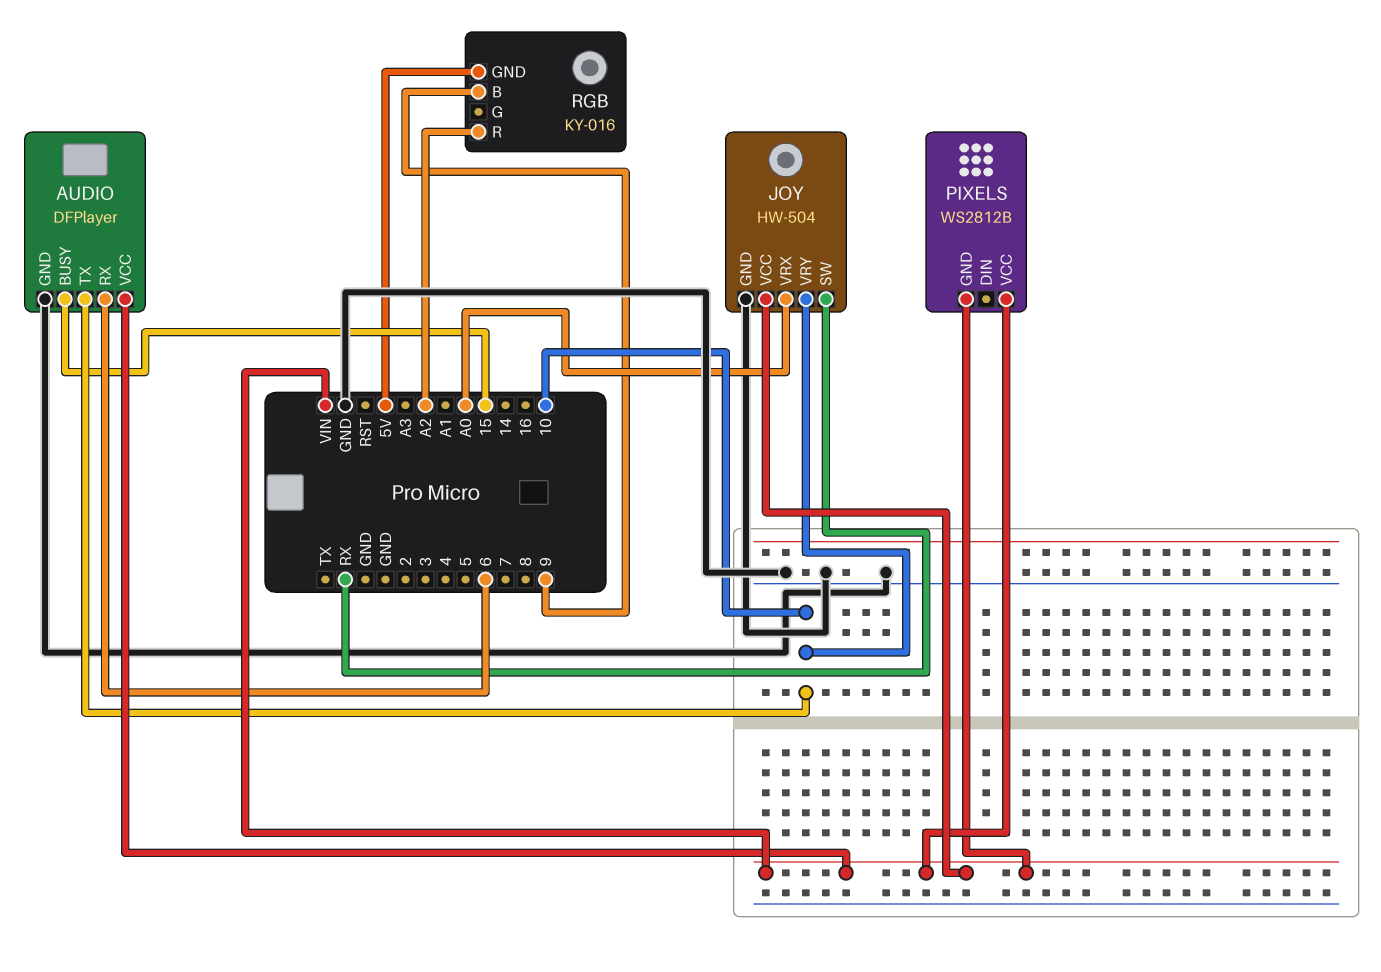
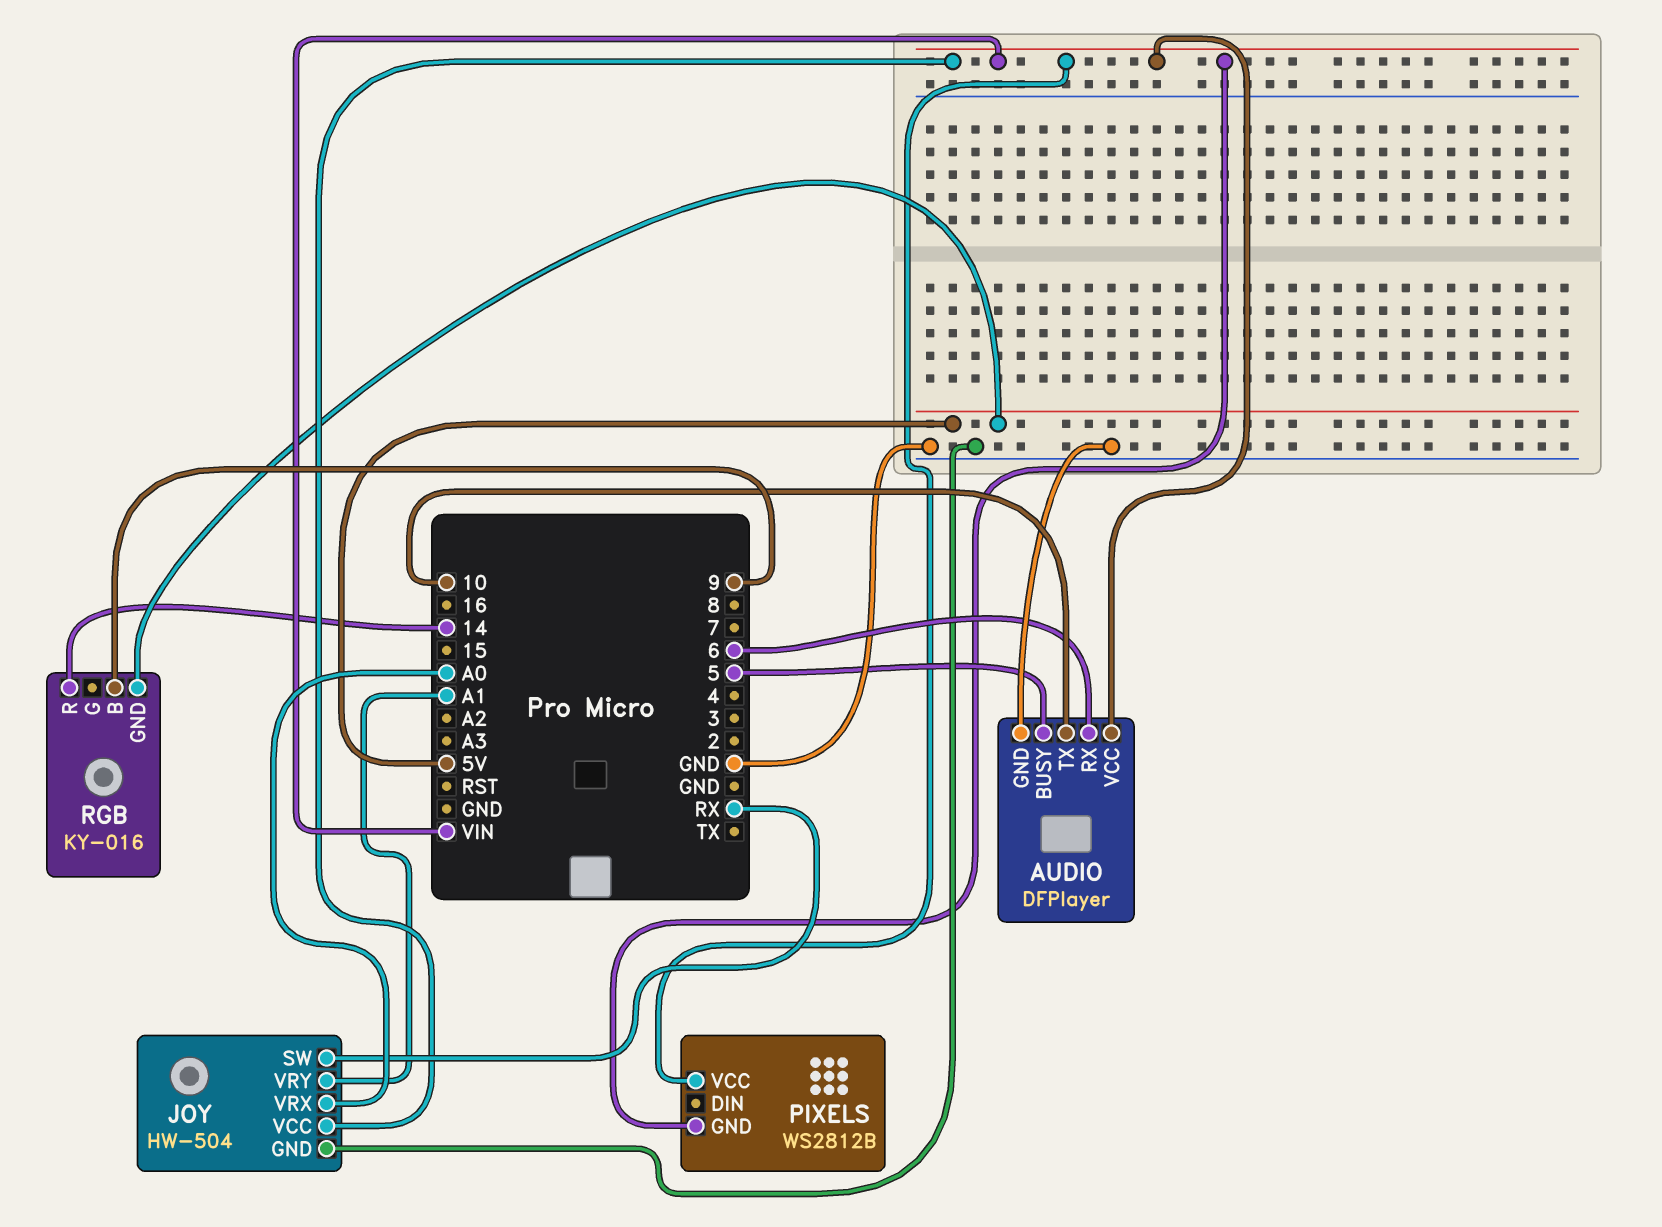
AUDIO pin BUSY: 15 -> 5
JOY pin VRY: 10 -> A1
RGB pin R: A2 -> 14

